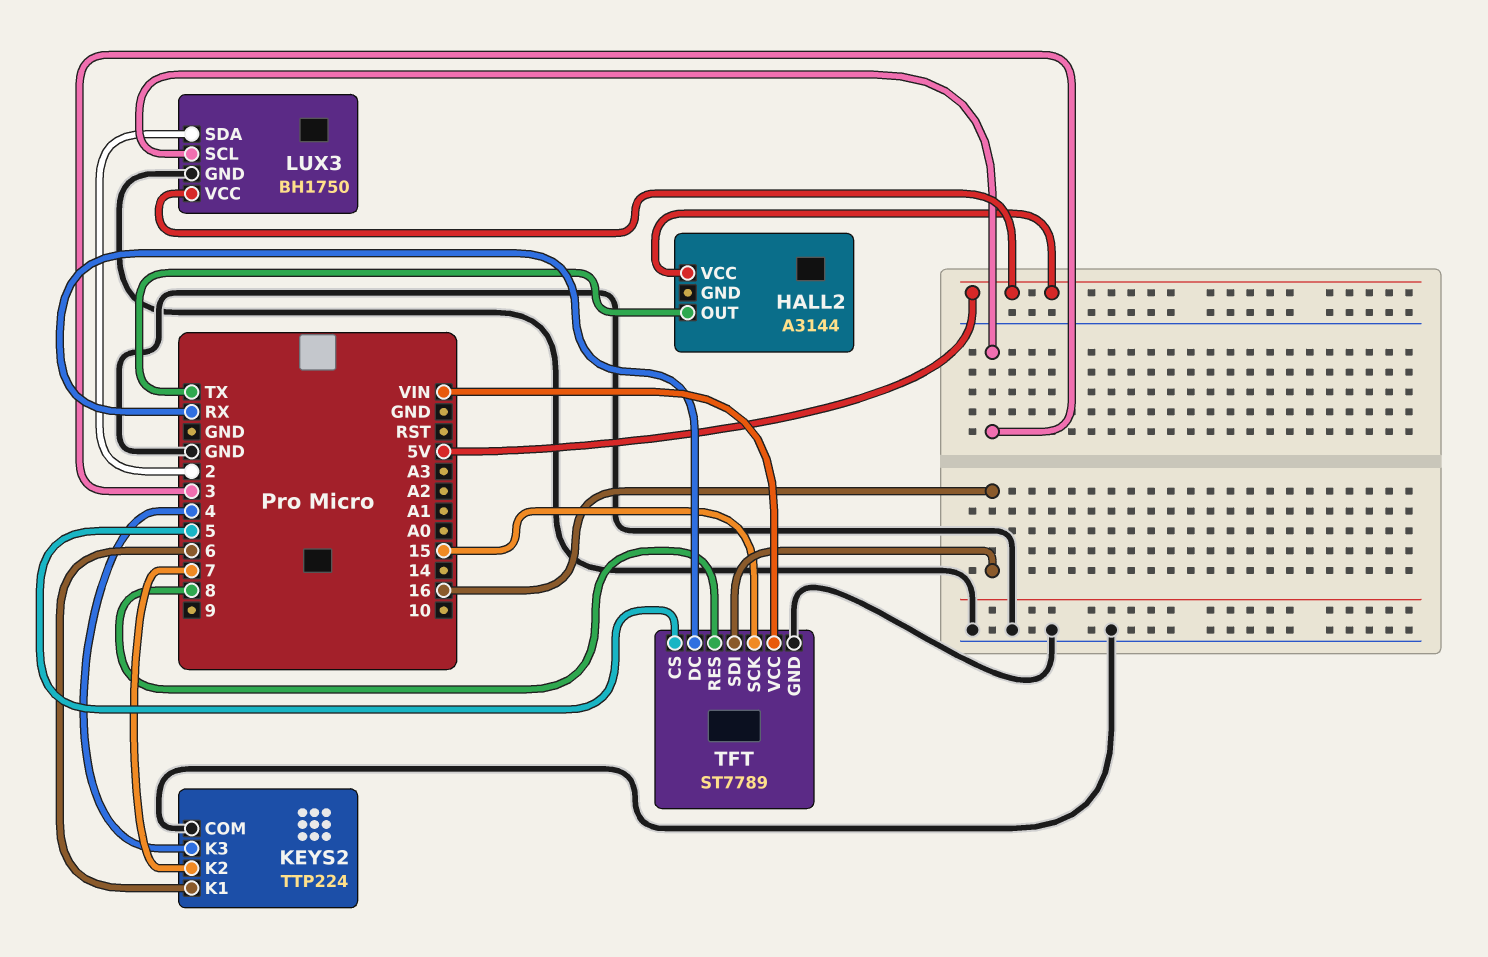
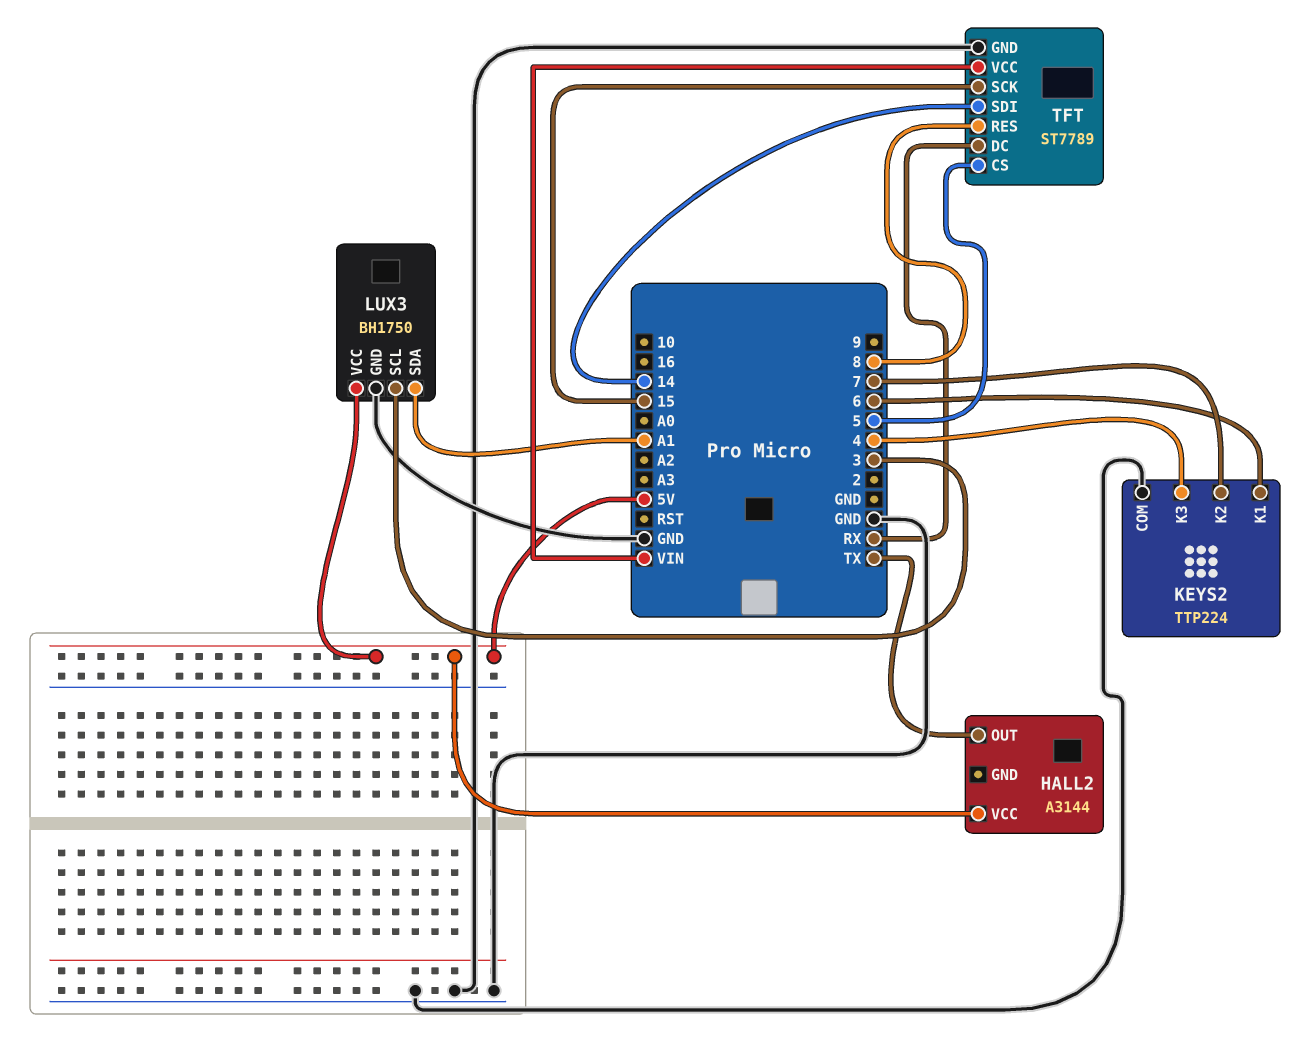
LUX3 pin SDA: 2 -> A1
TFT pin SDI: 16 -> 14

